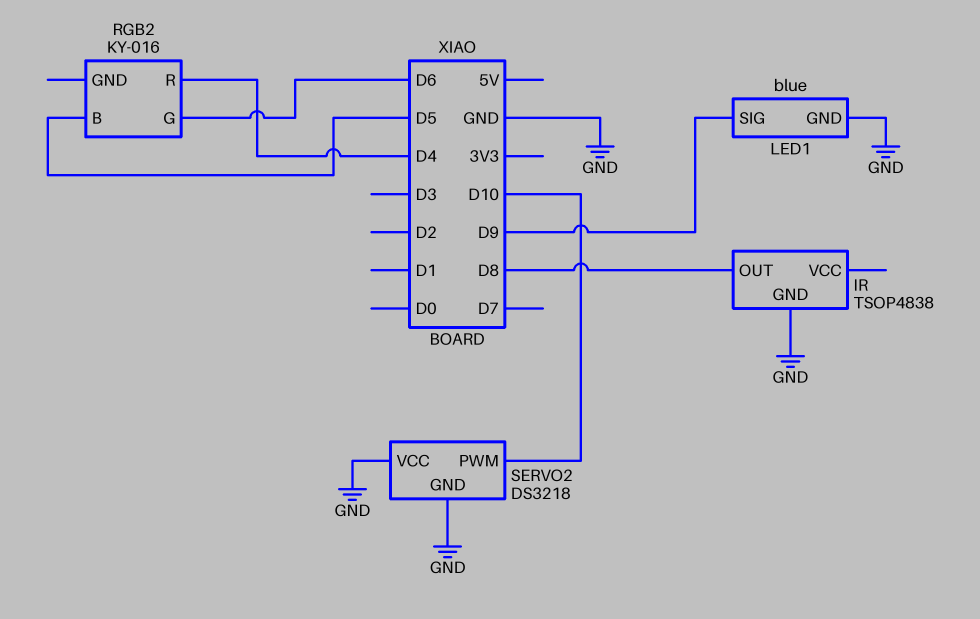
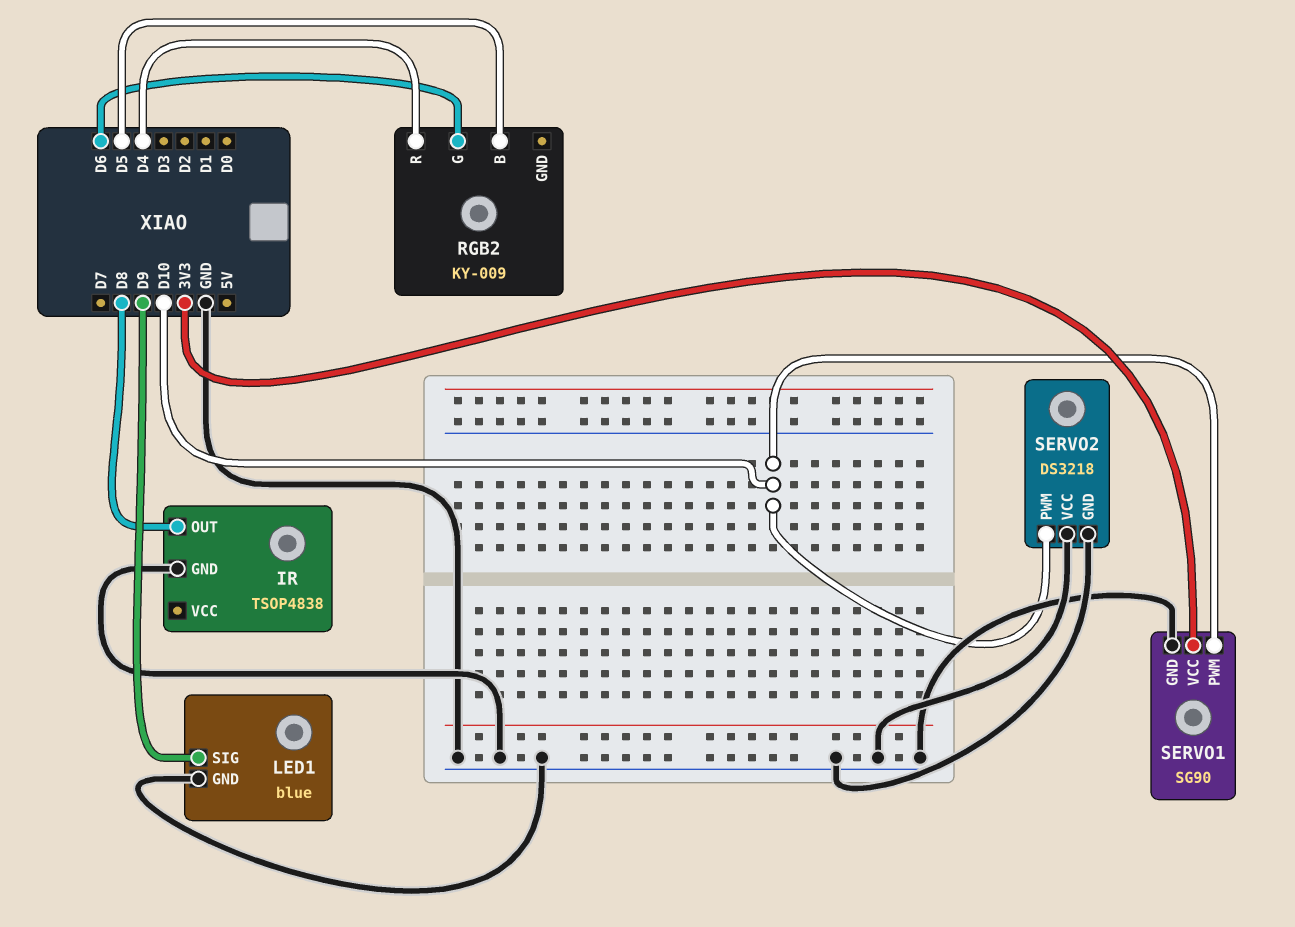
RGB2: KY-016 -> KY-009
SERVO1: none -> SG90
SERVO1 pin GND: none -> GND
SERVO1 pin PWM: none -> D10
SERVO1 pin VCC: none -> 3V3

